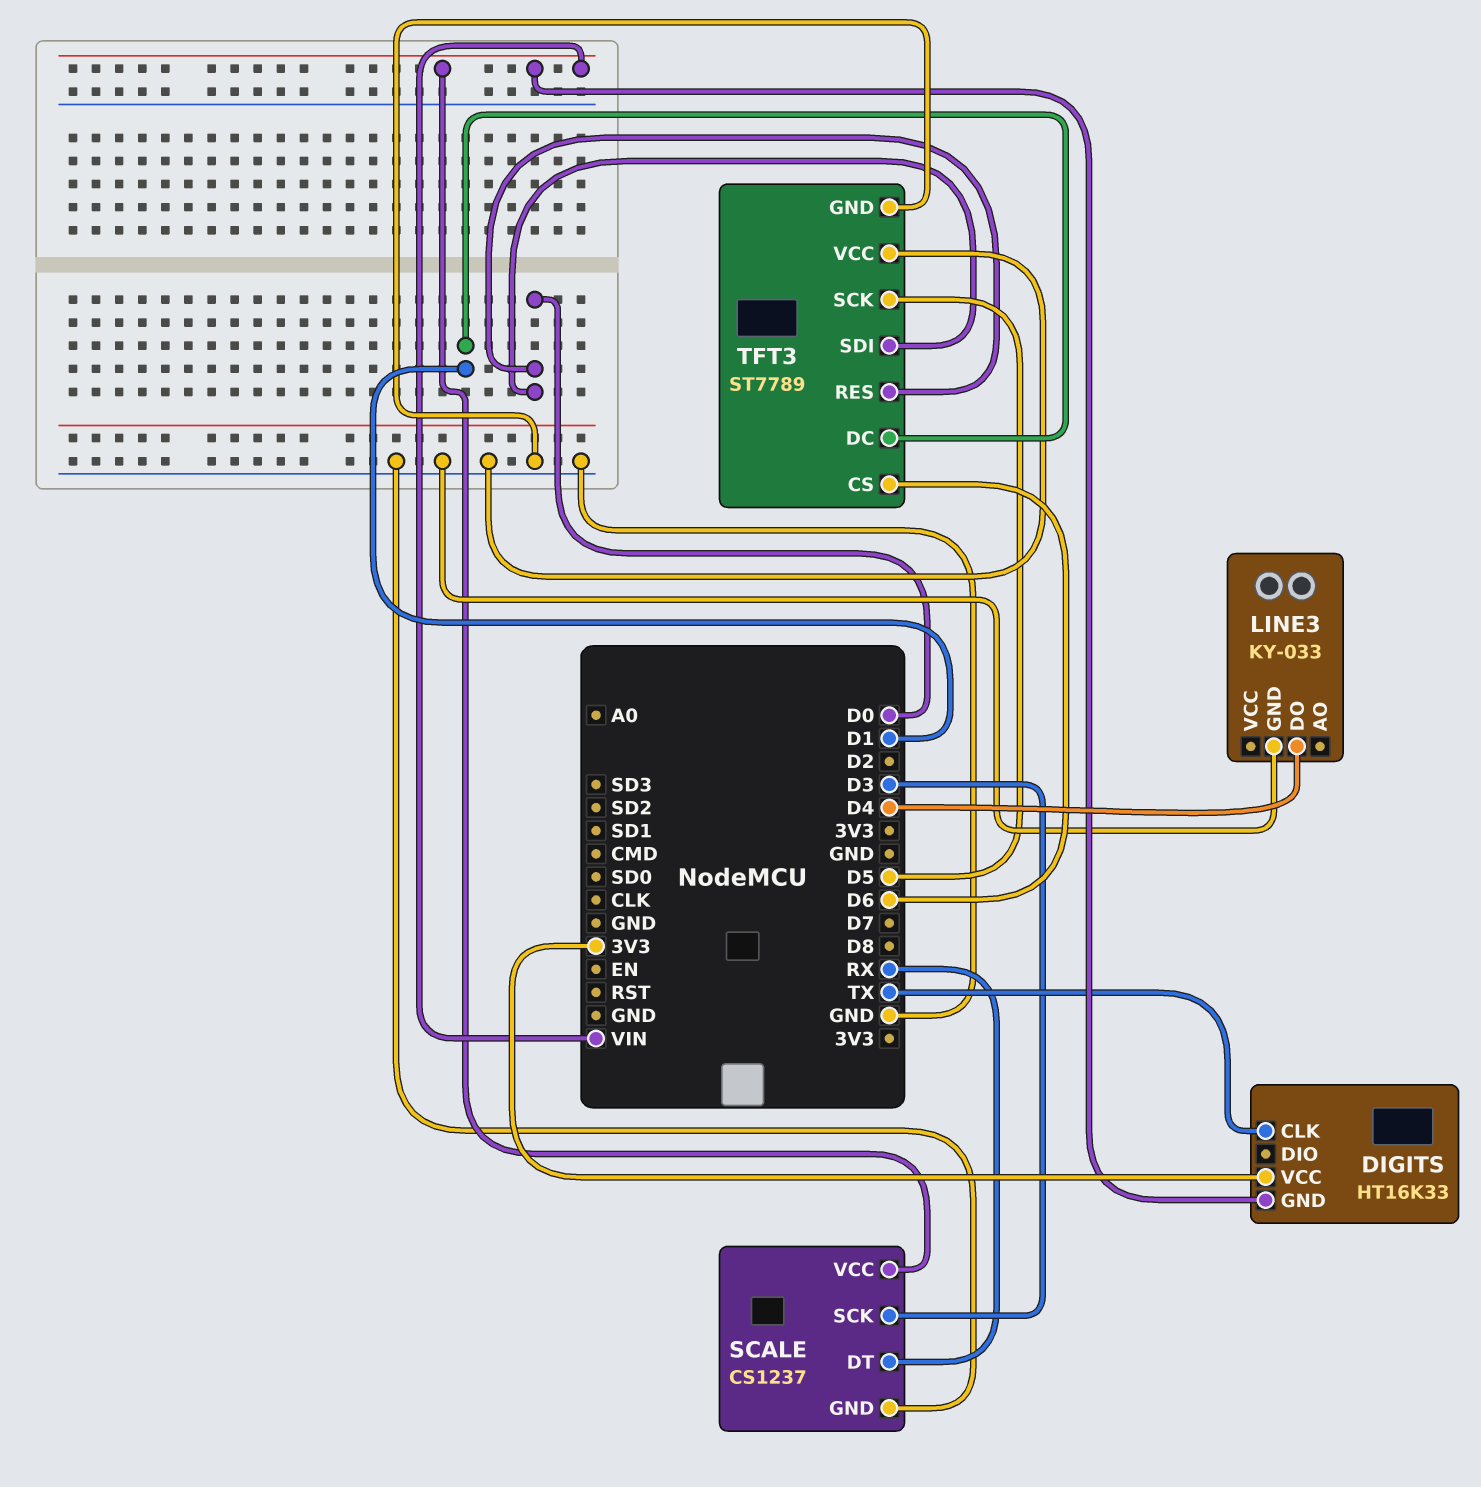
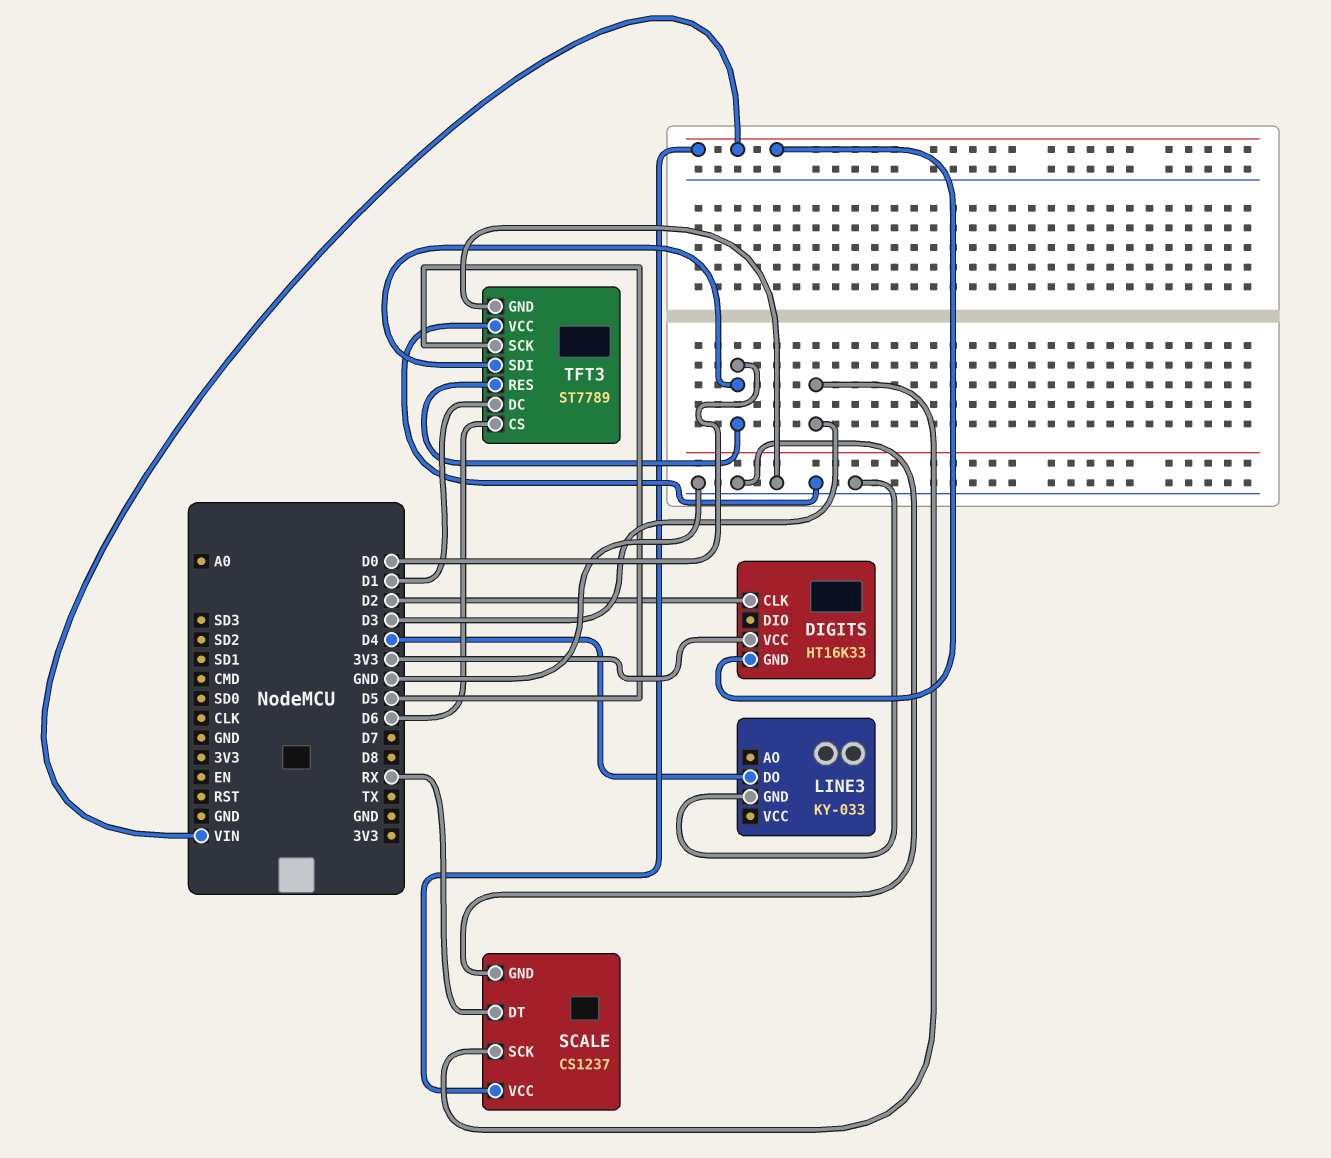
DIGITS pin CLK: TX -> D2

